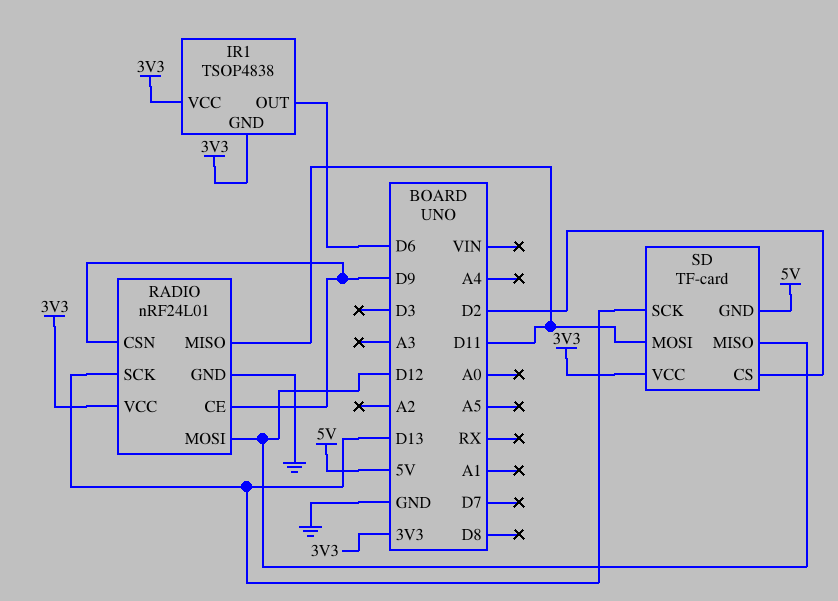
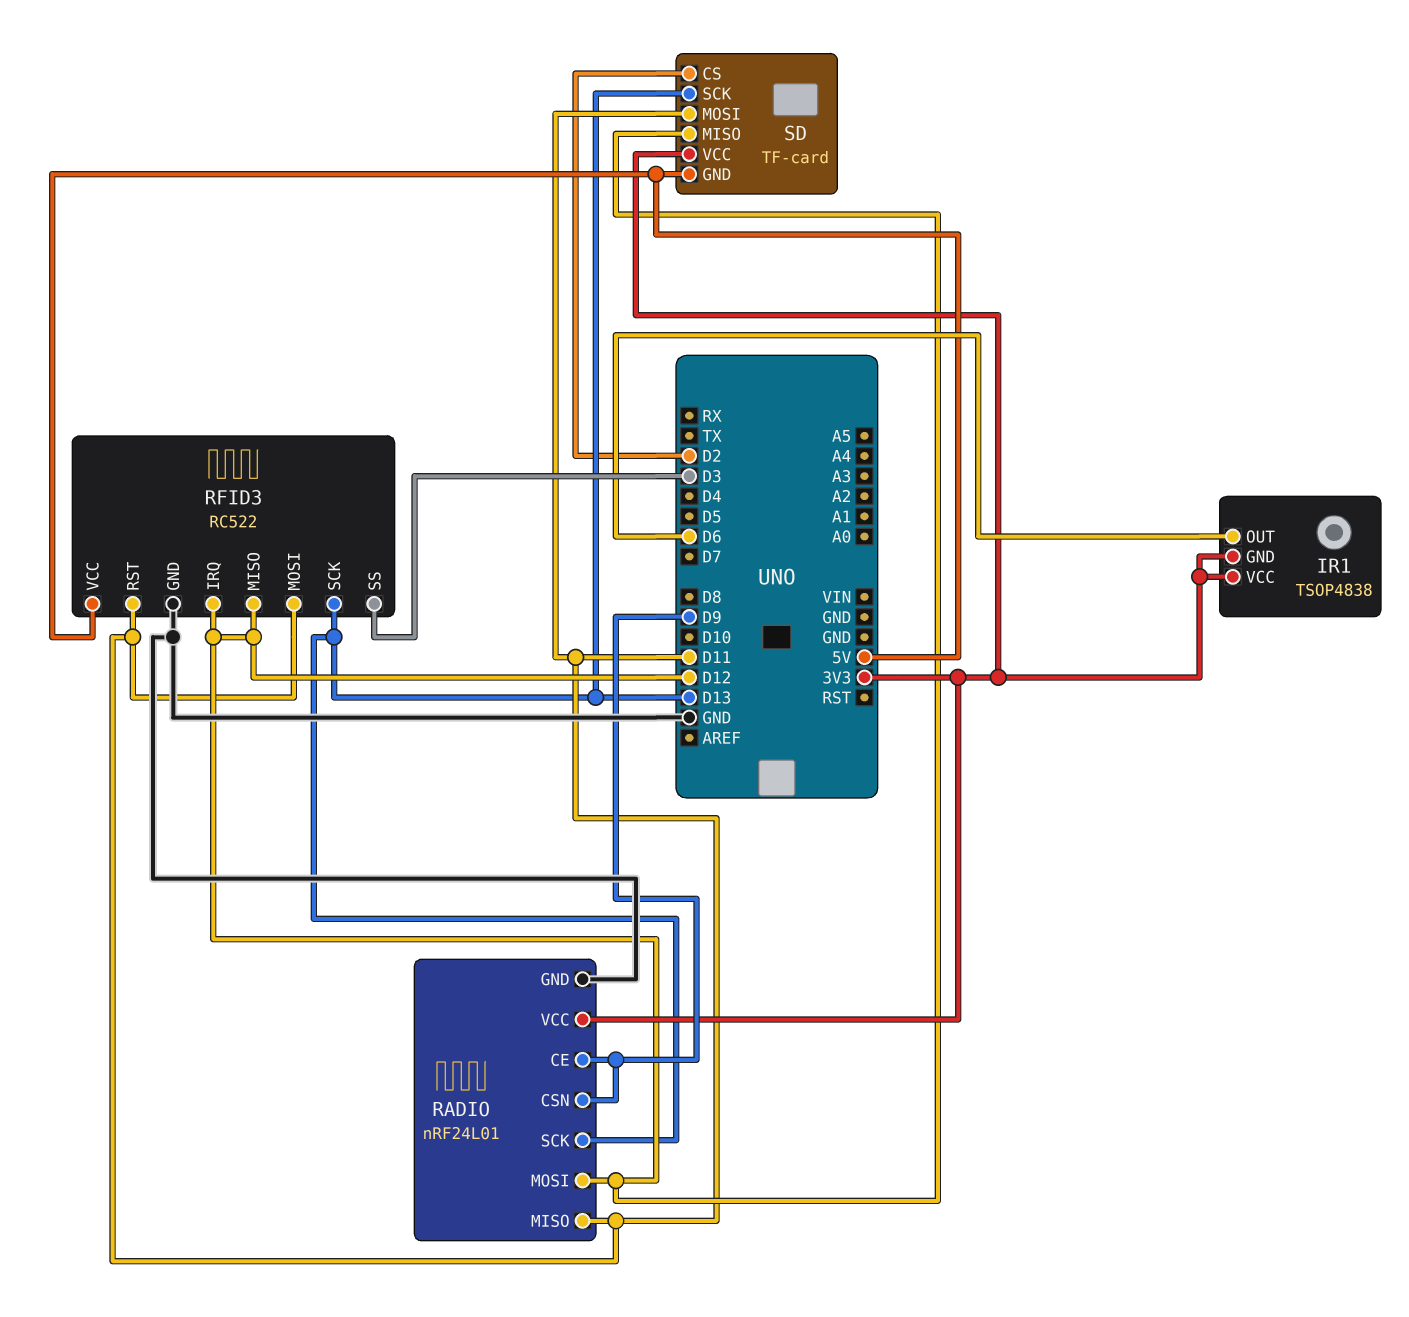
RFID3: none -> RC522
RFID3 pin GND: none -> GND
RFID3 pin IRQ: none -> D12
RFID3 pin MISO: none -> D12
RFID3 pin MOSI: none -> D11
RFID3 pin RST: none -> D11
RFID3 pin SCK: none -> D13
RFID3 pin SS: none -> D3
RFID3 pin VCC: none -> 5V

